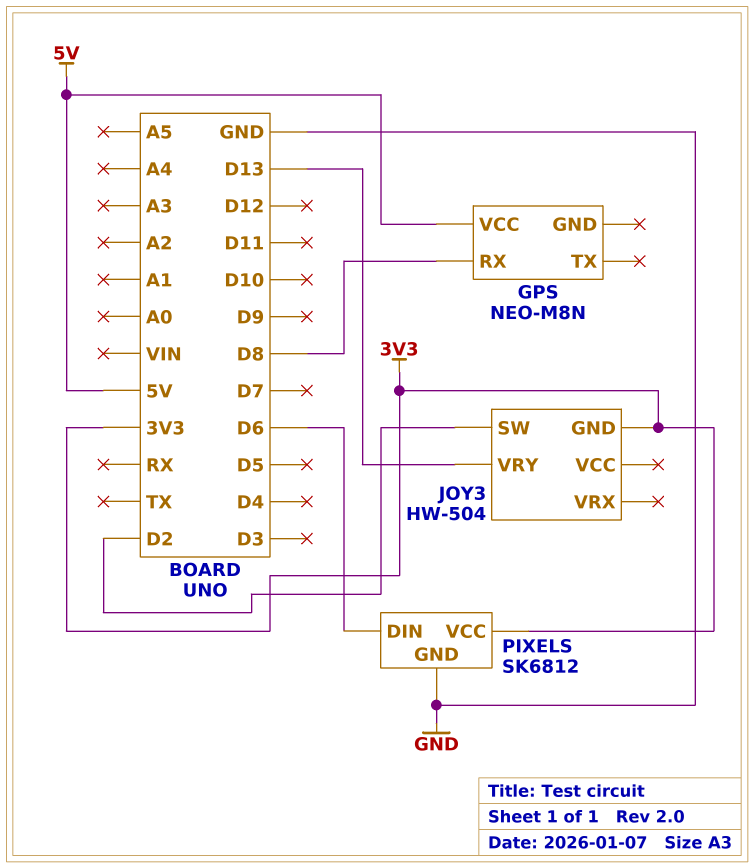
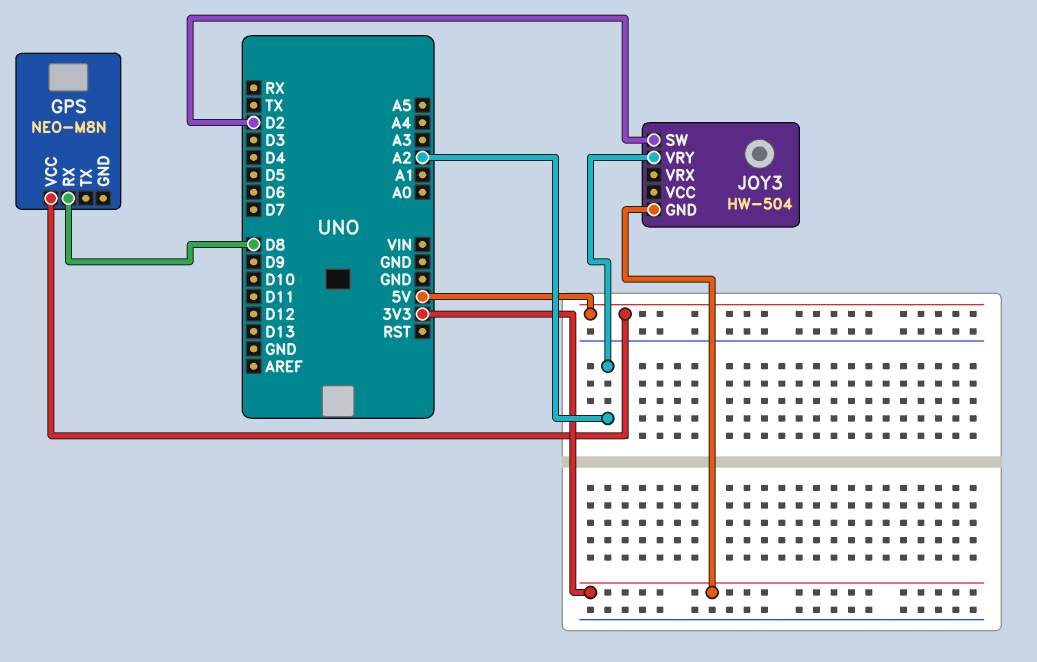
JOY3 pin VRY: D13 -> A2
PIXELS: SK6812 -> none
PIXELS pin DIN: D6 -> none
PIXELS pin GND: GND -> none
PIXELS pin VCC: 3V3 -> none

